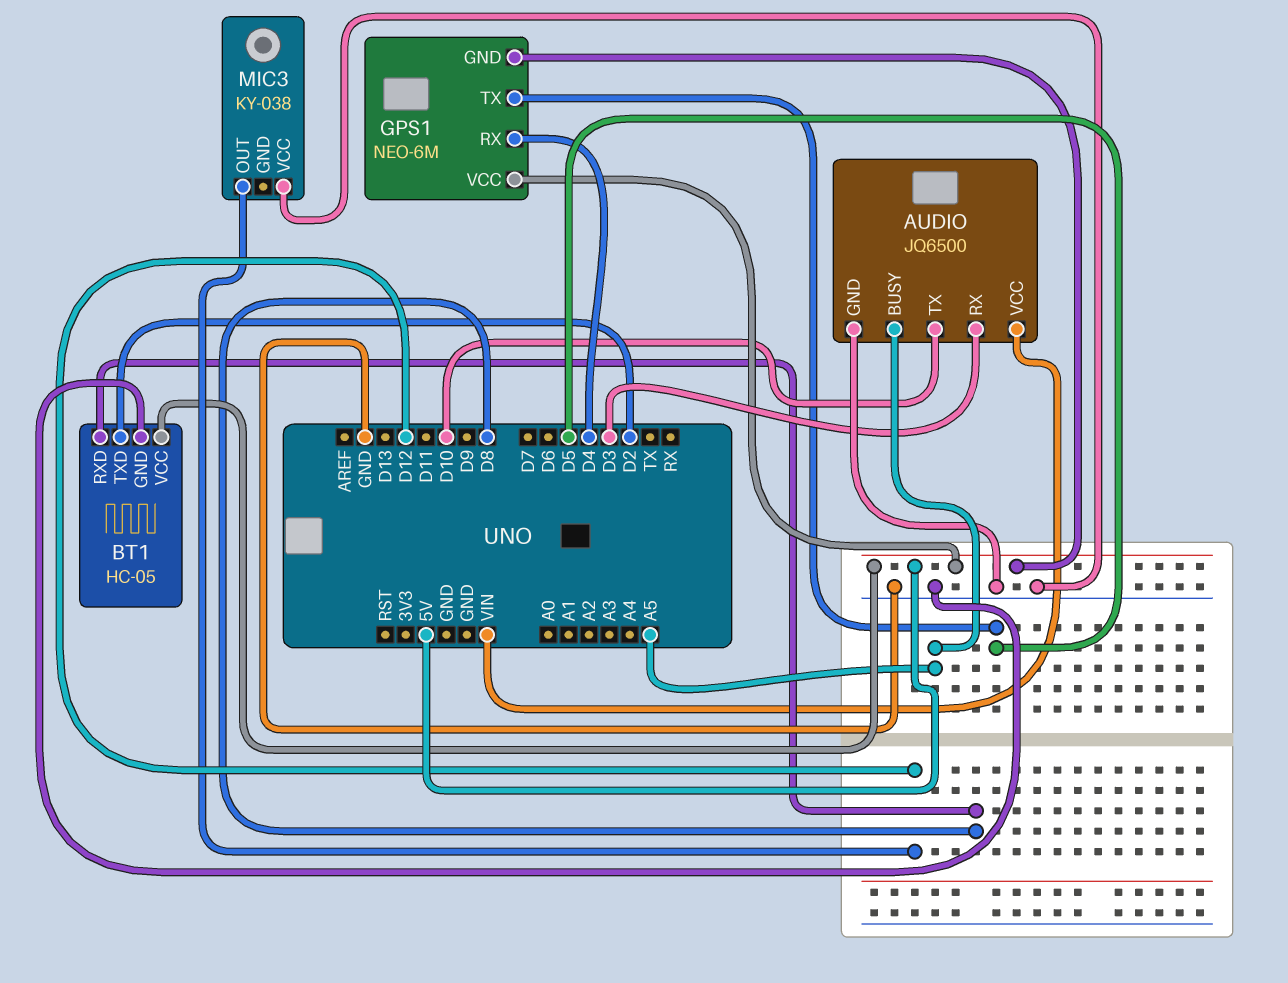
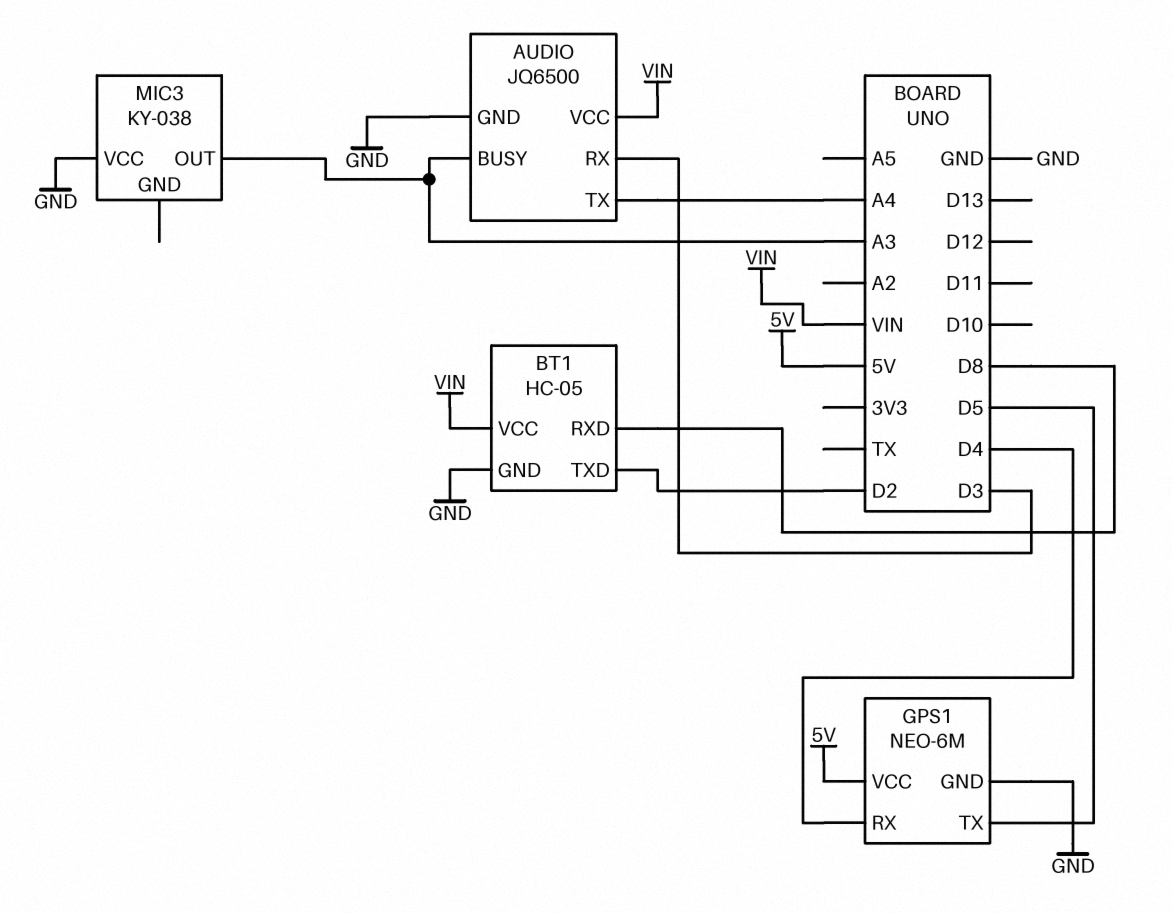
AUDIO pin BUSY: A5 -> A3
AUDIO pin TX: D10 -> A4
BT1 pin VCC: 5V -> VIN
GPS1 pin GND: 5V -> GND
MIC3 pin OUT: D12 -> A3

